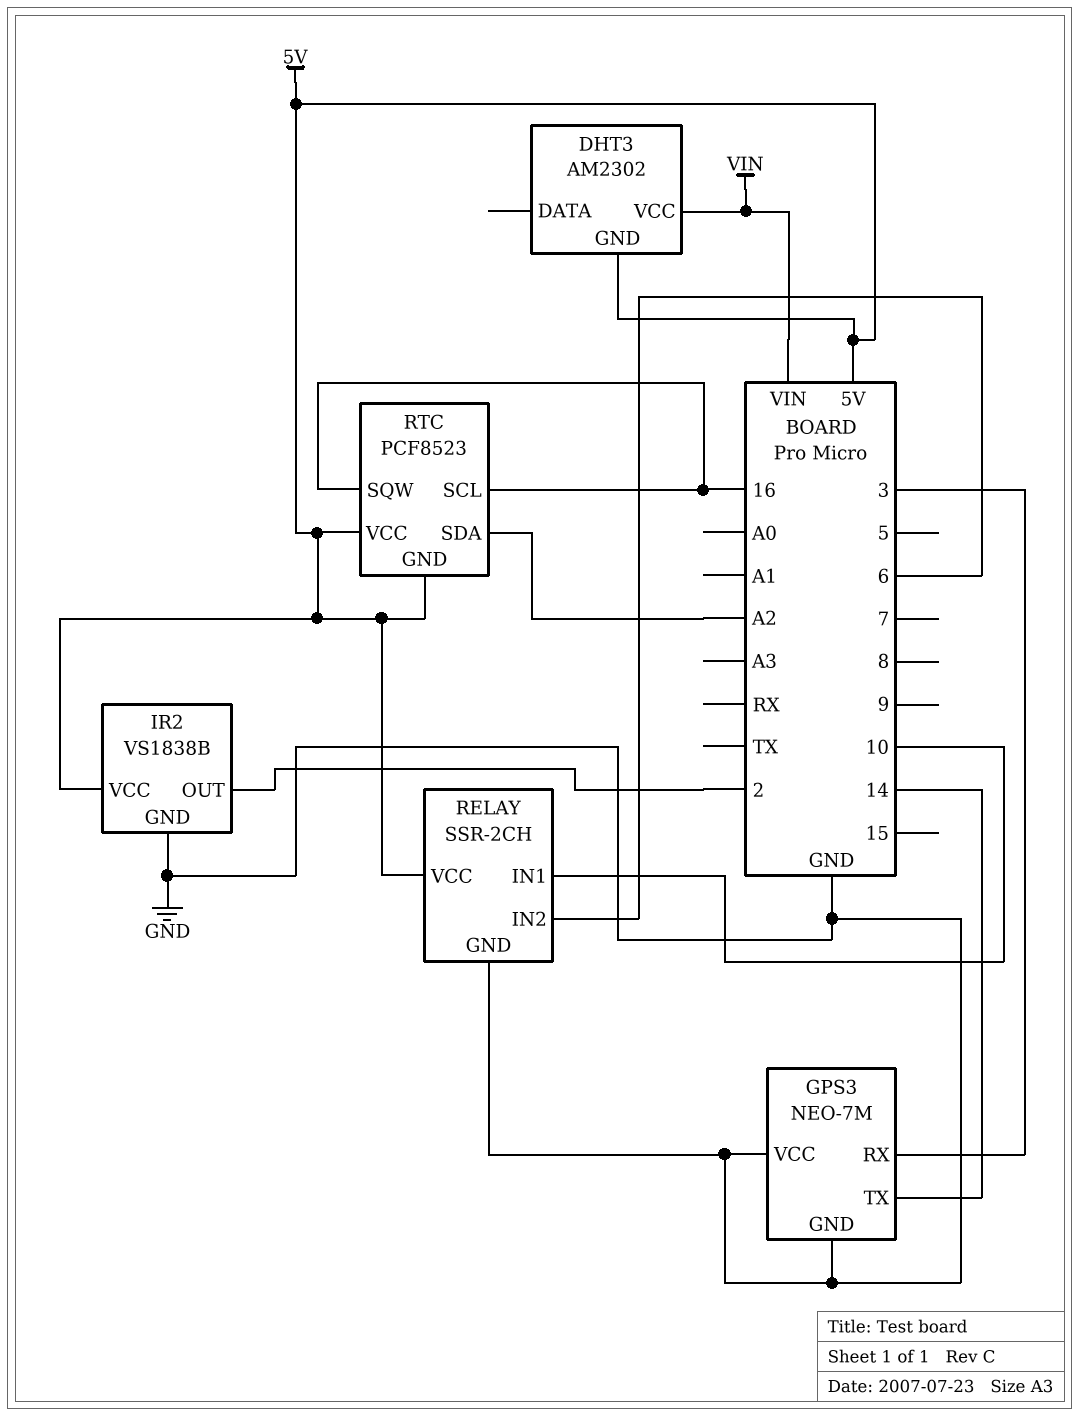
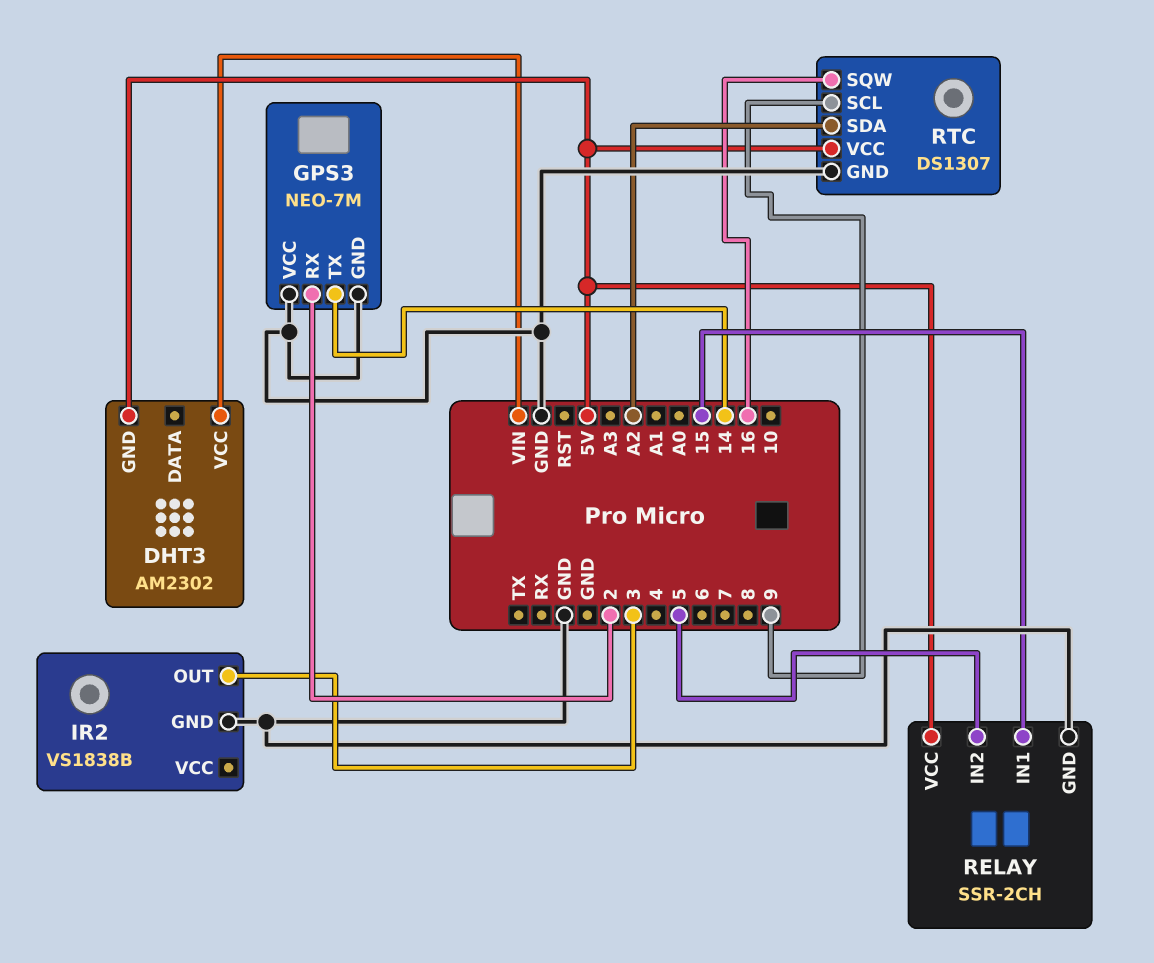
GPS3 pin RX: 3 -> 2
IR2 pin OUT: 2 -> 3
IR2 pin VCC: 5V -> none
RELAY pin IN1: 10 -> 15
RELAY pin IN2: 6 -> 5
RTC: PCF8523 -> DS1307
RTC pin GND: 5V -> GND
RTC pin SCL: 16 -> 9

